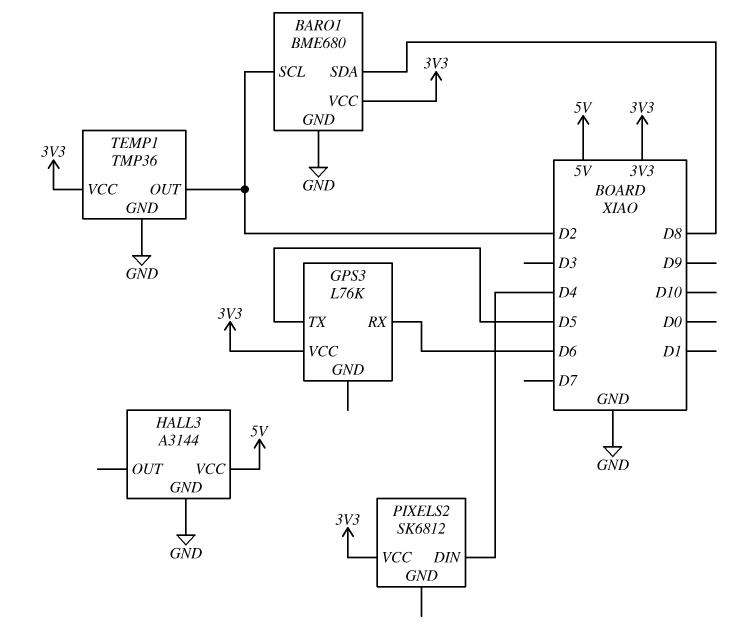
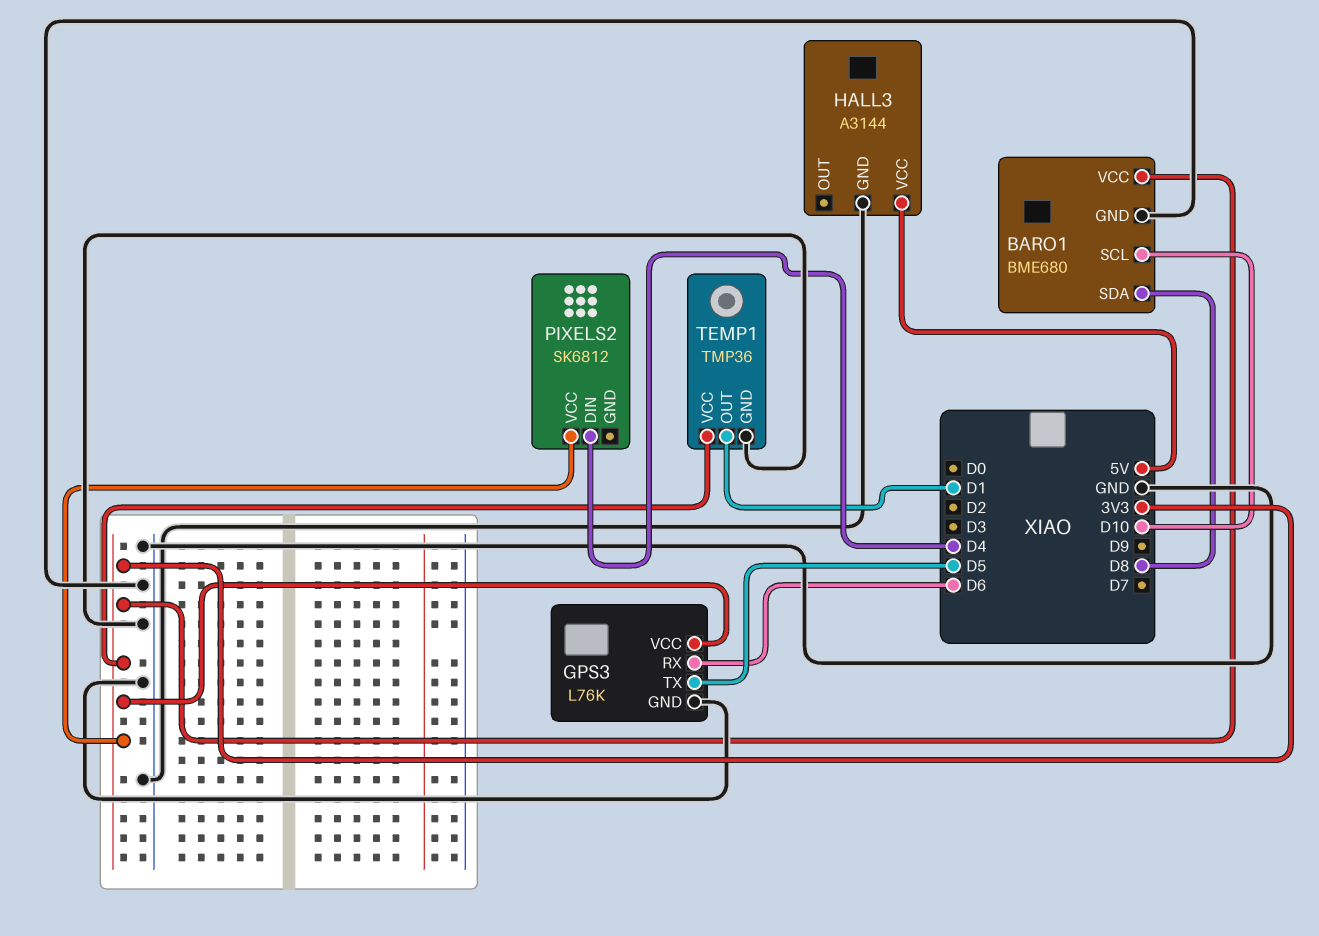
BARO1 pin SCL: D2 -> D10
GPS3 pin GND: none -> GND
TEMP1 pin OUT: D2 -> D1

